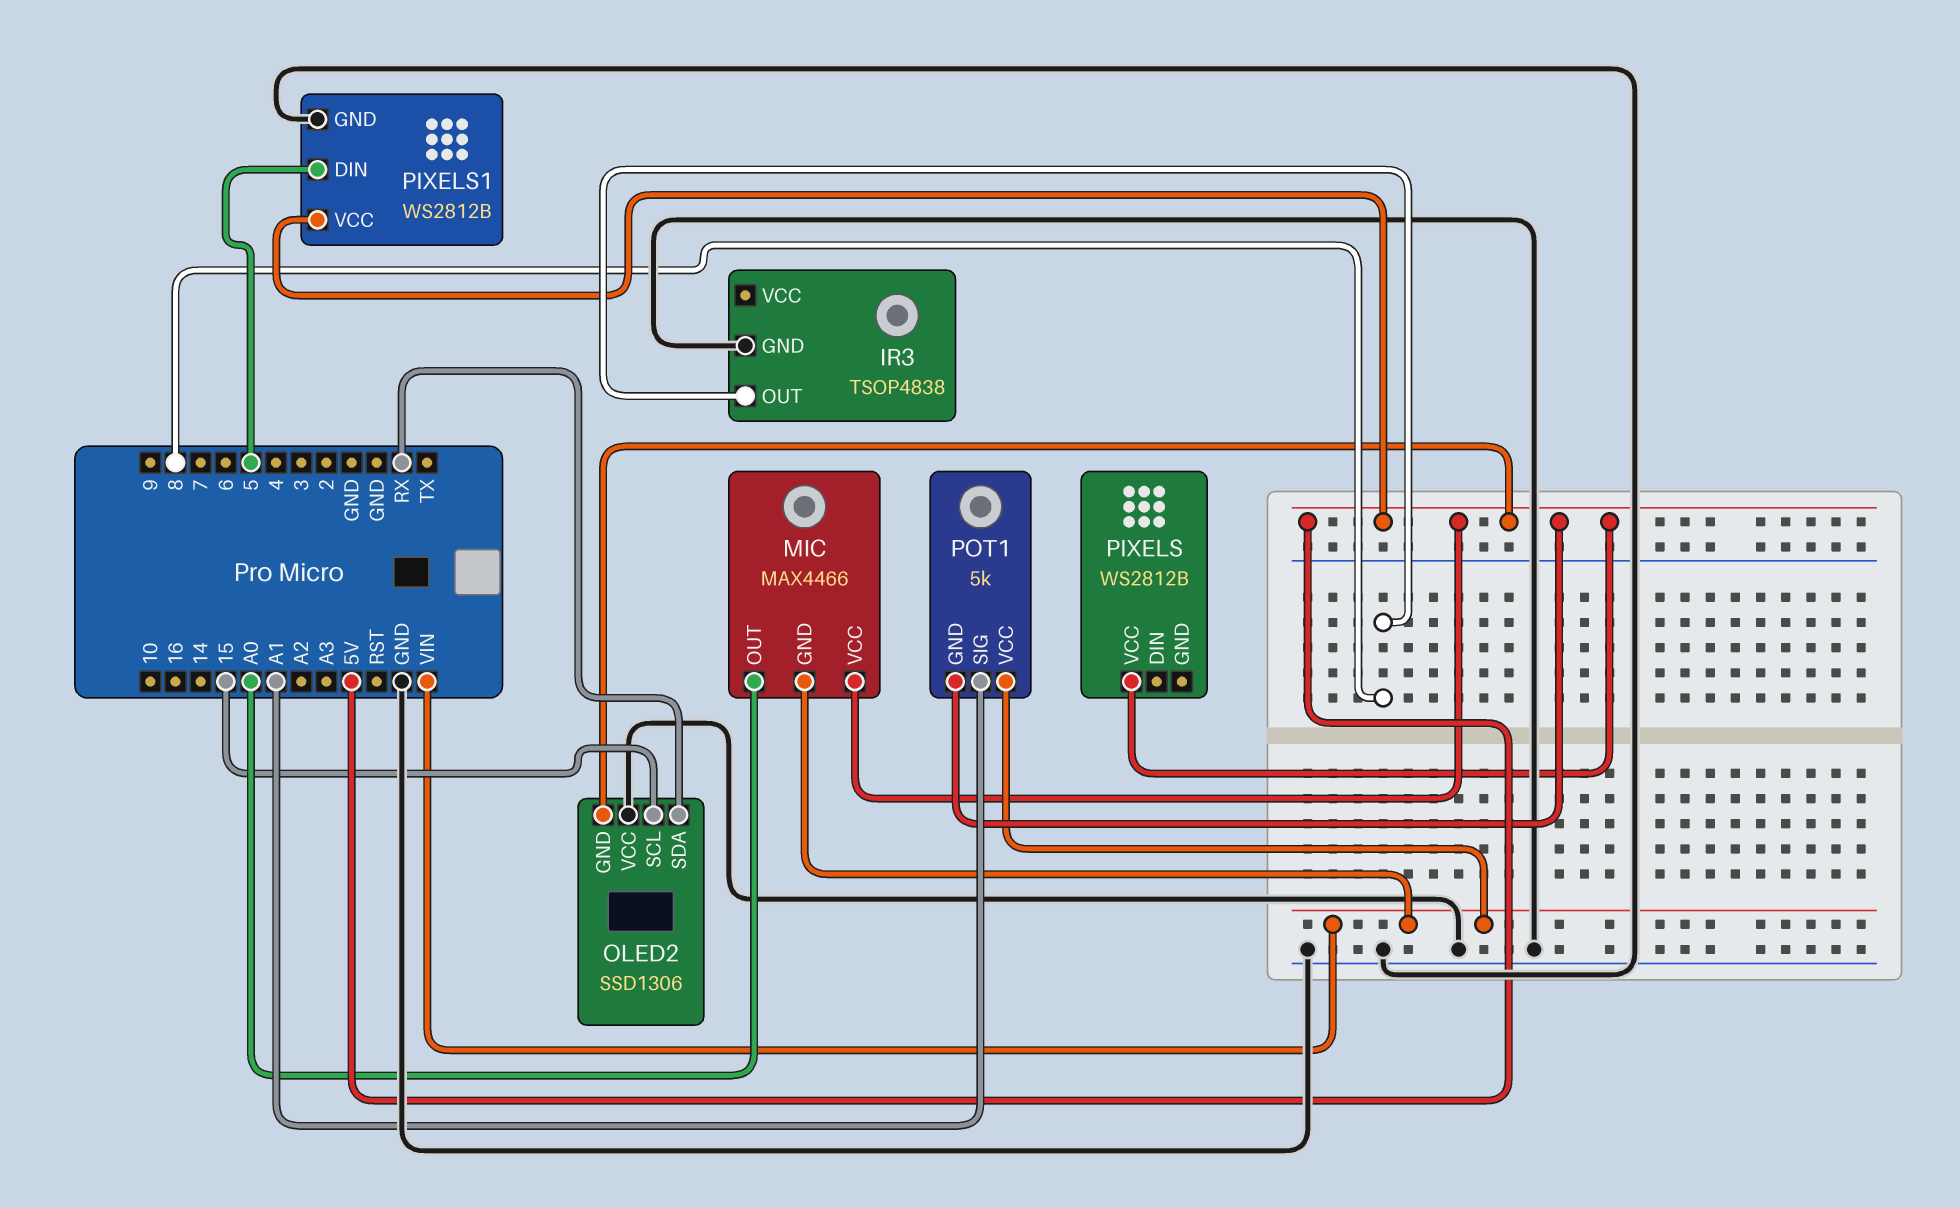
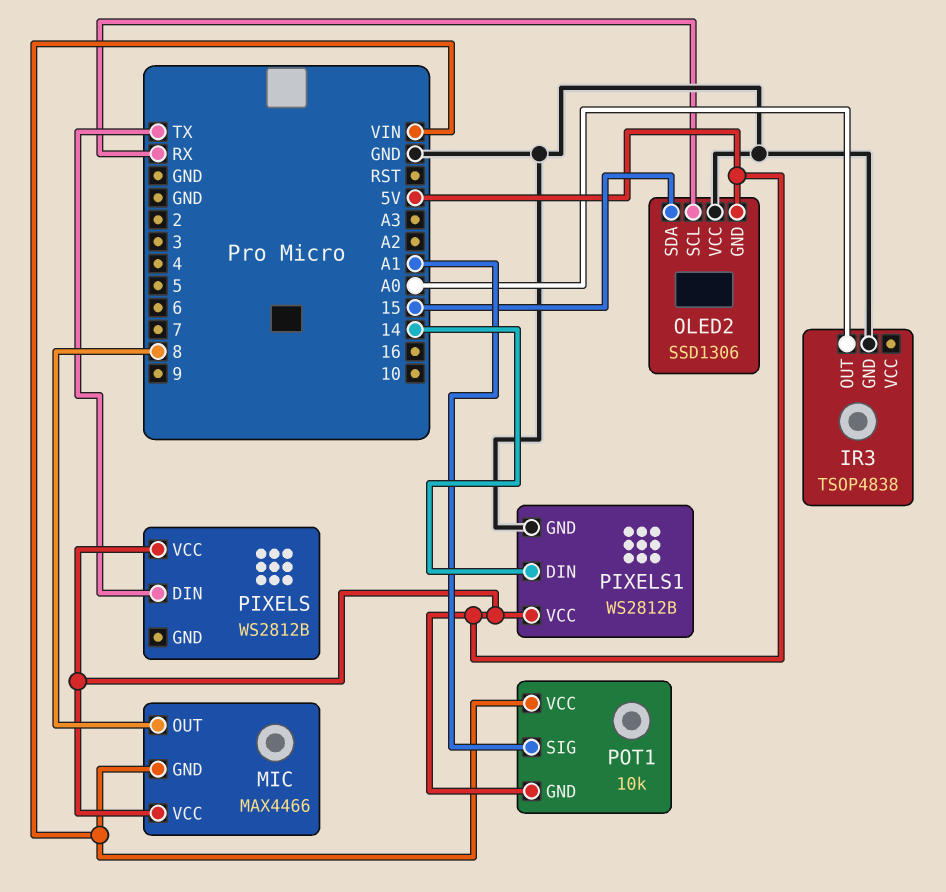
IR3 pin OUT: 8 -> A0
MIC pin OUT: A0 -> 8
OLED2 pin SCL: 15 -> RX
OLED2 pin SDA: RX -> 15
PIXELS pin DIN: none -> TX
PIXELS1 pin DIN: 5 -> 14
POT1: 5k -> 10k

